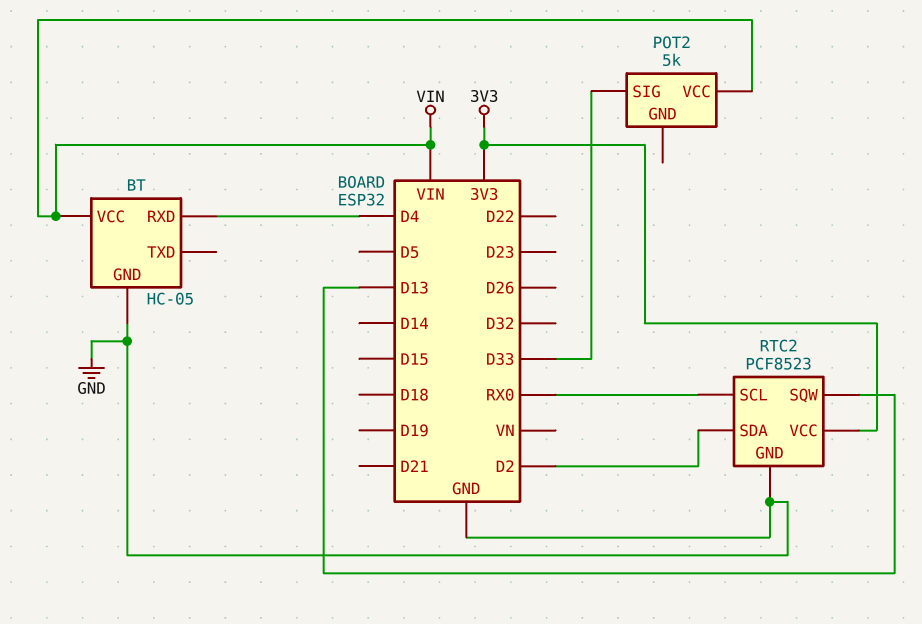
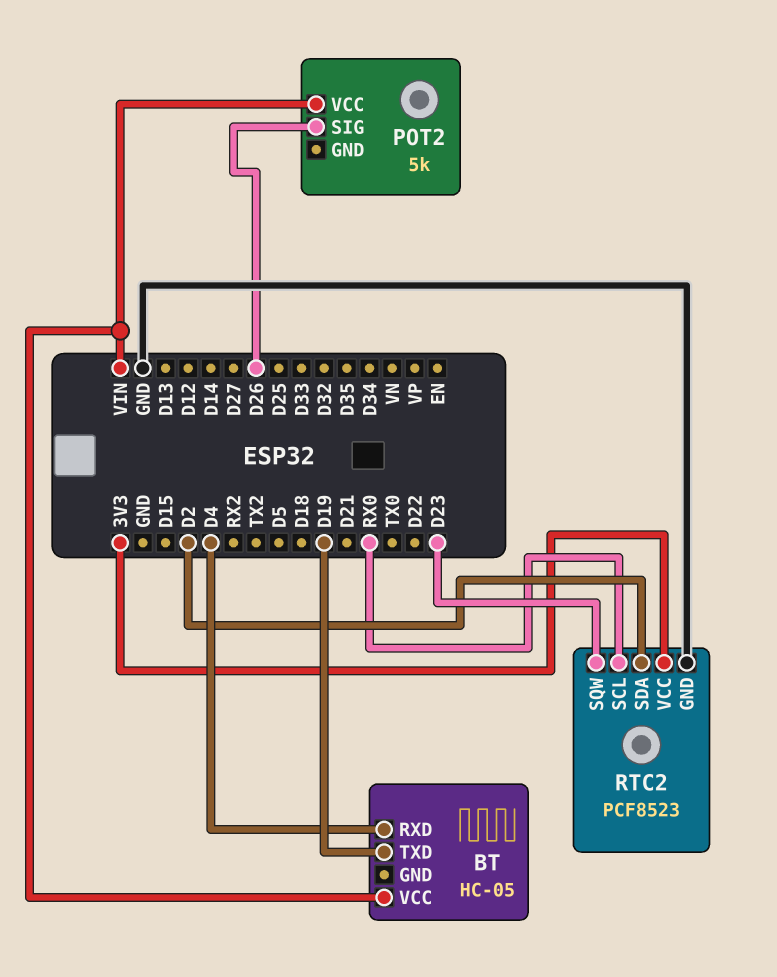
BT pin GND: GND -> none
BT pin TXD: none -> D19
POT2 pin SIG: D33 -> D26
RTC2 pin SQW: D13 -> D23

